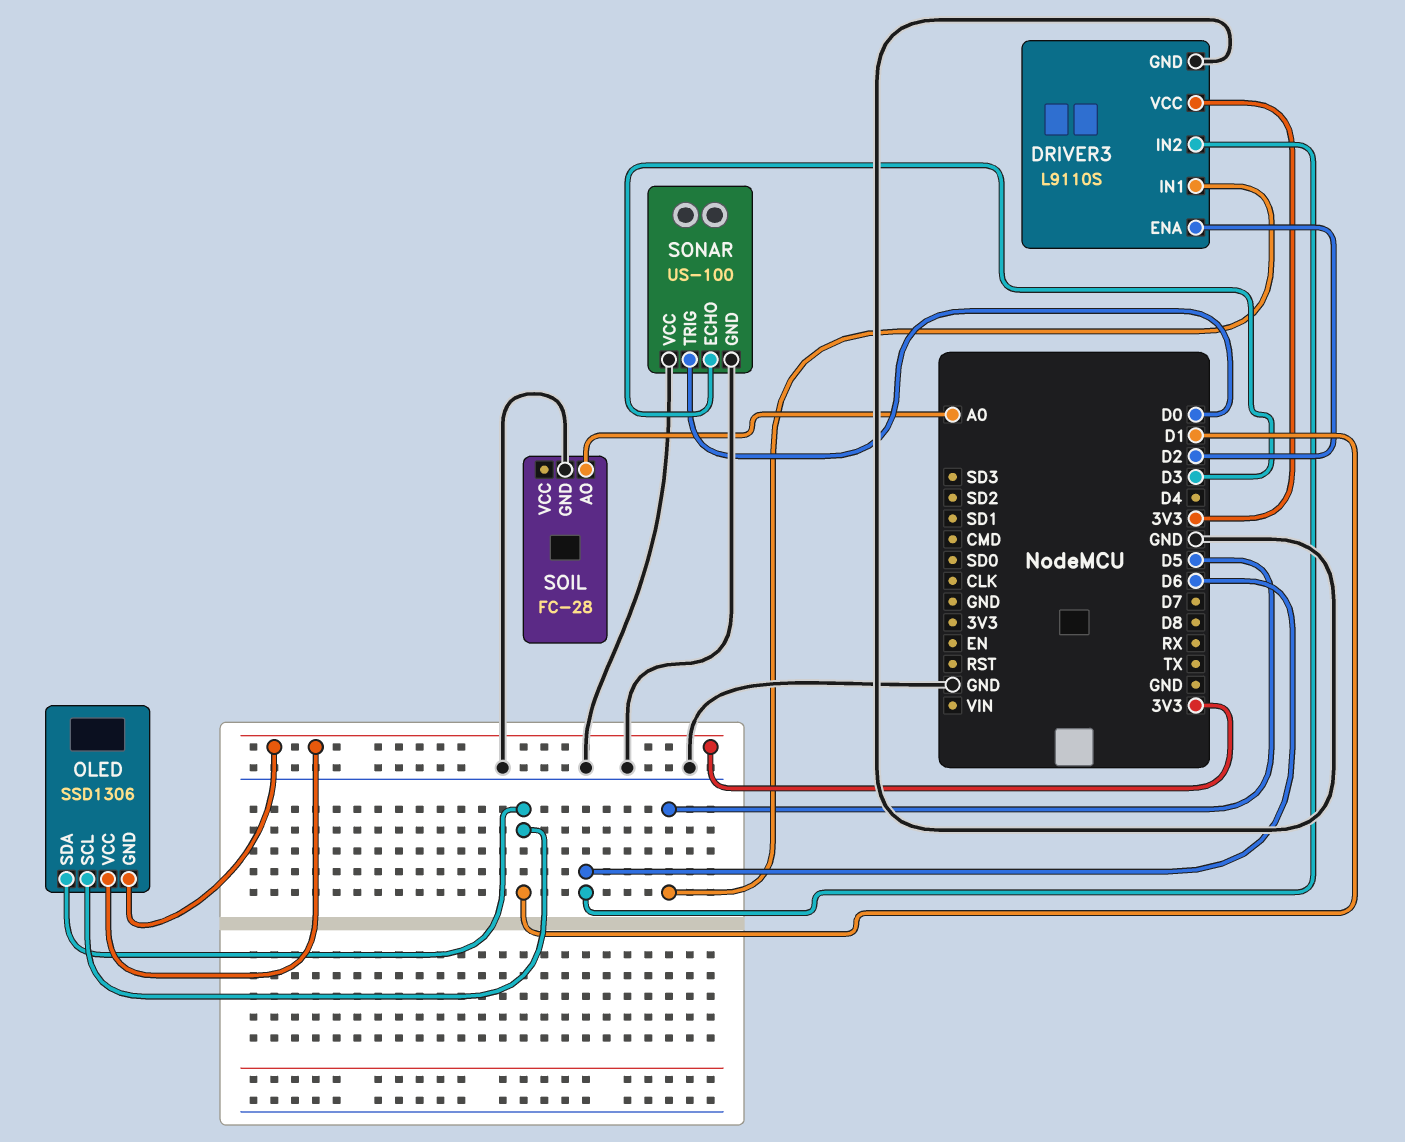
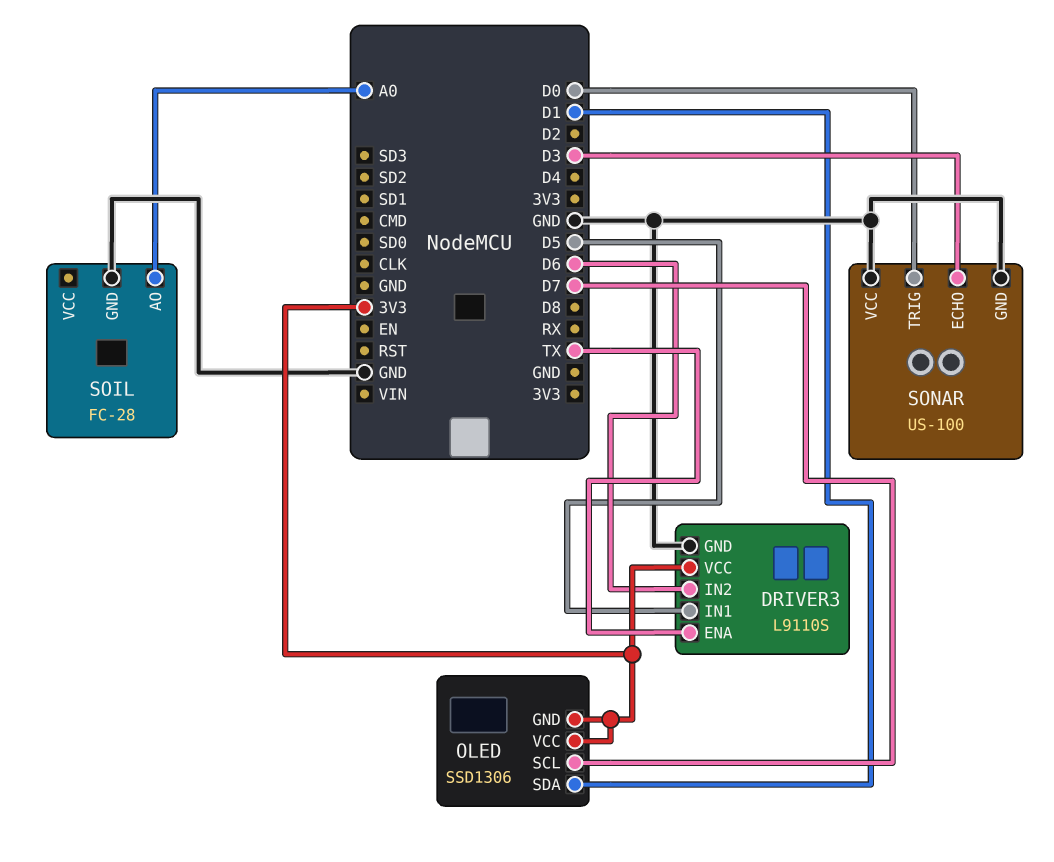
DRIVER3 pin ENA: D2 -> TX
OLED pin SCL: D1 -> D7

